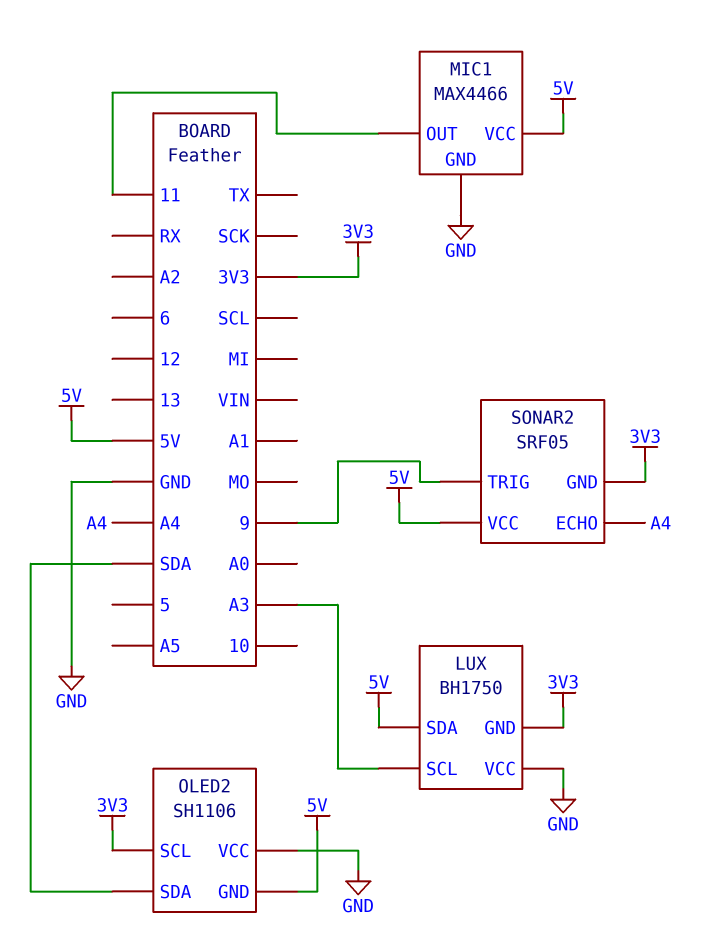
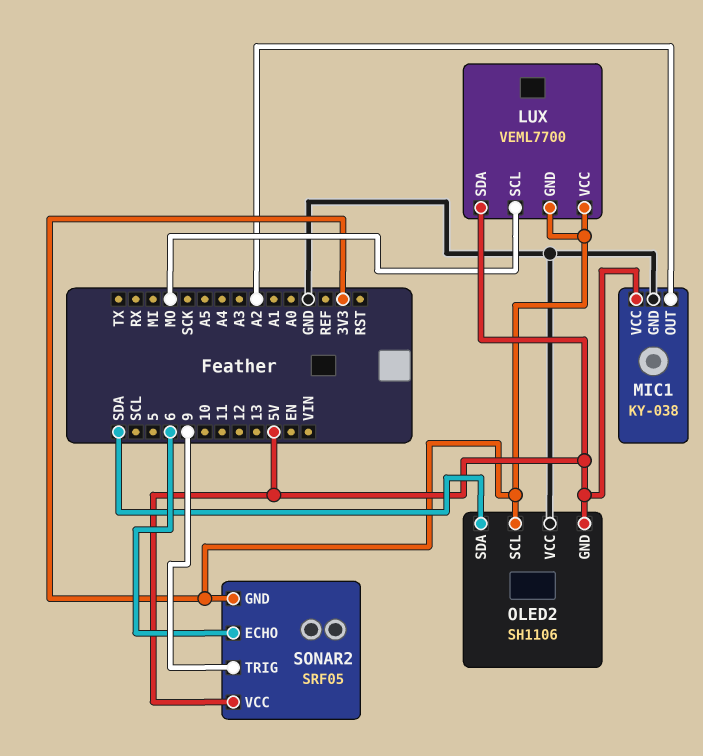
LUX: BH1750 -> VEML7700
LUX pin SCL: A3 -> MO
LUX pin VCC: GND -> 3V3
MIC1: MAX4466 -> KY-038
MIC1 pin OUT: 11 -> A2
SONAR2 pin ECHO: A4 -> 6

